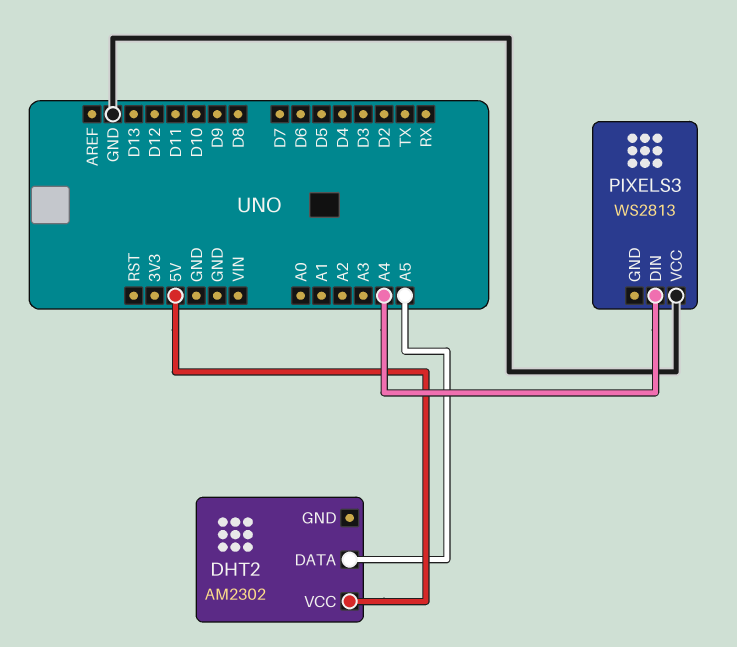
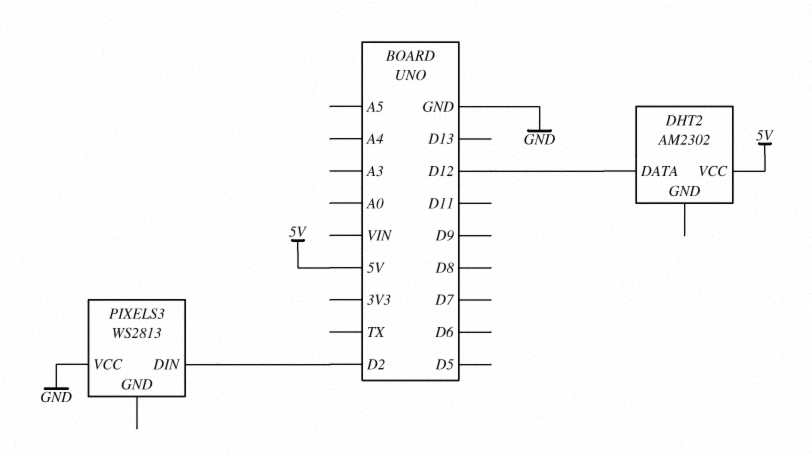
DHT2 pin DATA: A5 -> D12
PIXELS3 pin DIN: A4 -> D2

